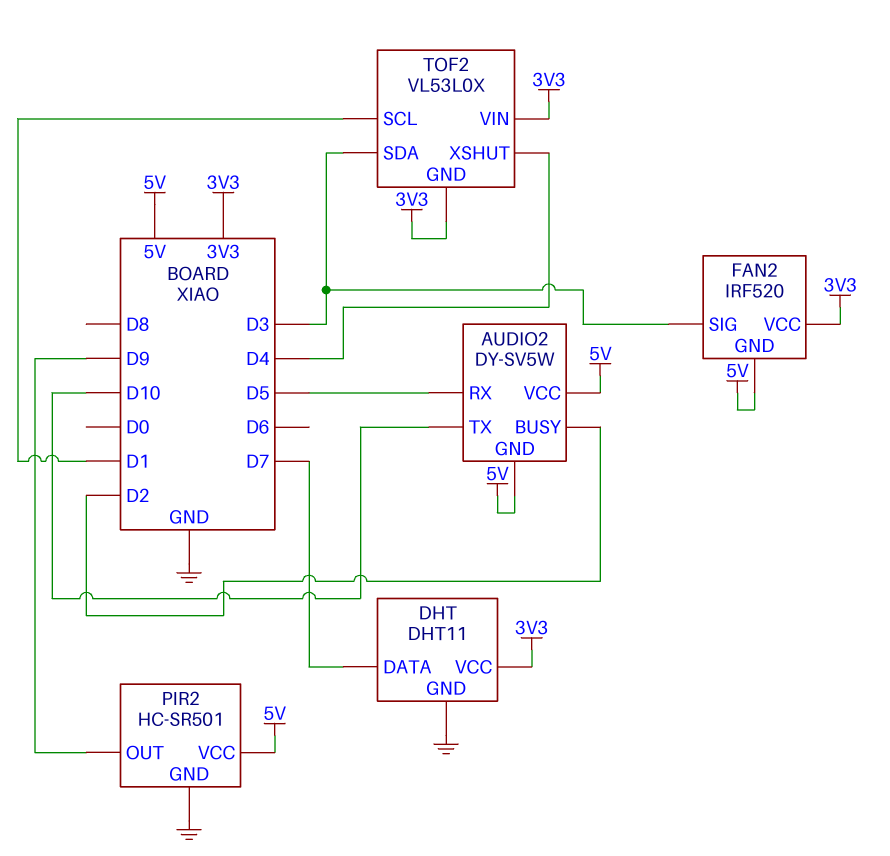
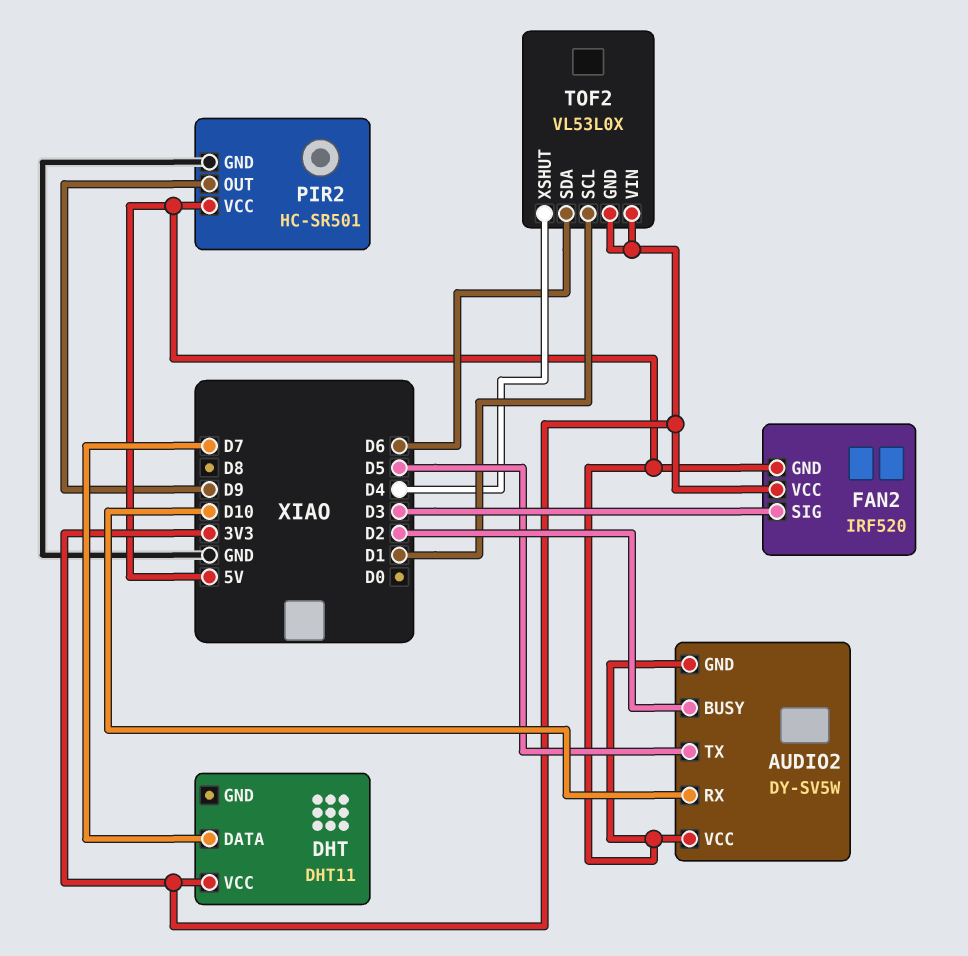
AUDIO2 pin RX: D5 -> D10
AUDIO2 pin TX: D10 -> D5
DHT pin GND: GND -> none
TOF2 pin SDA: D3 -> D6

